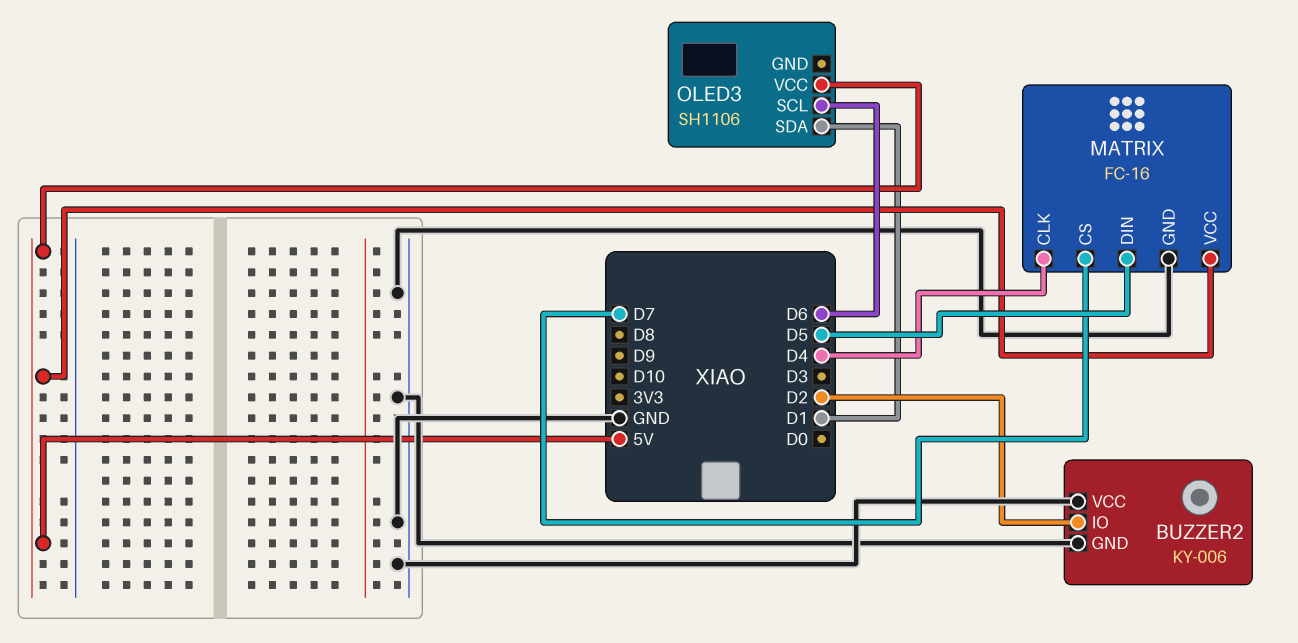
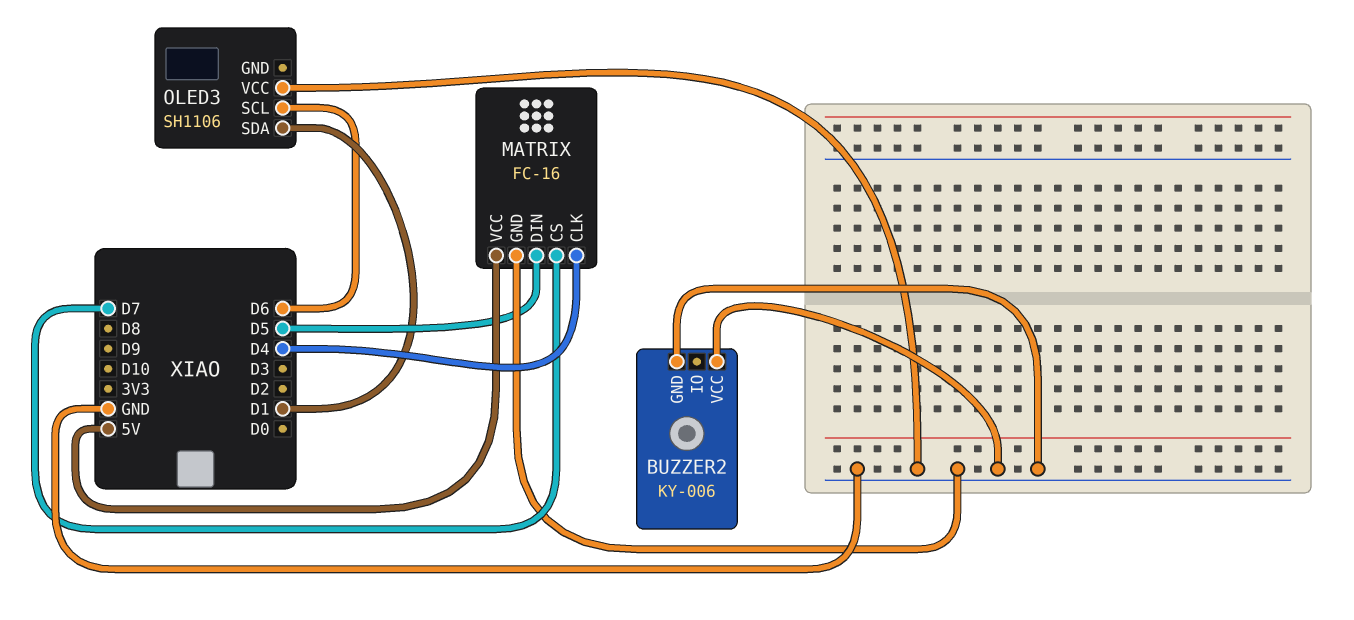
BUZZER2 pin IO: D2 -> none
OLED3 pin VCC: 5V -> GND

